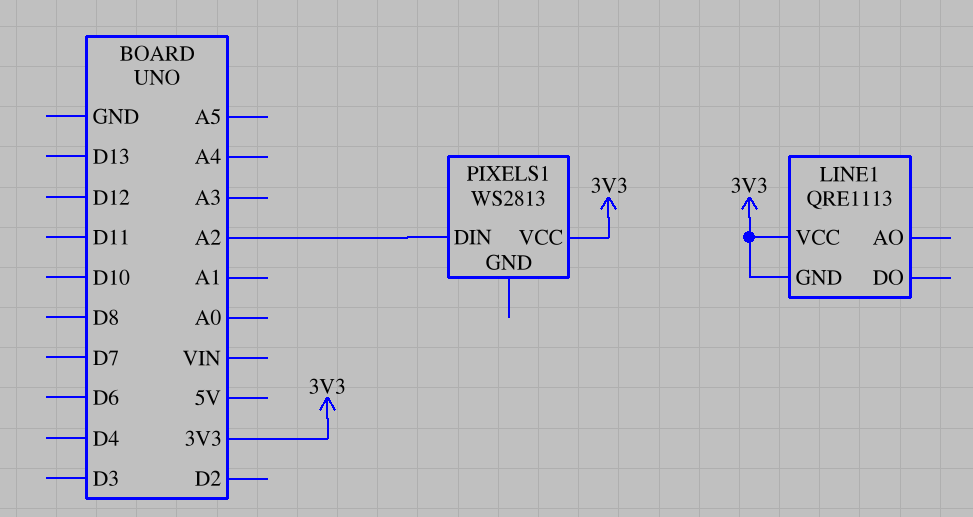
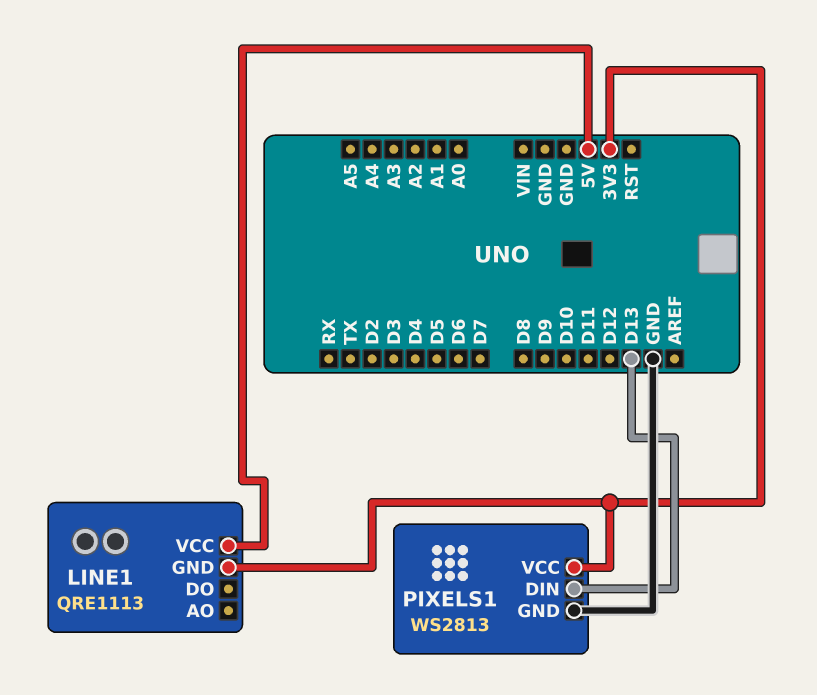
LINE1 pin VCC: 3V3 -> 5V
PIXELS1 pin DIN: A2 -> D13
PIXELS1 pin GND: none -> GND

